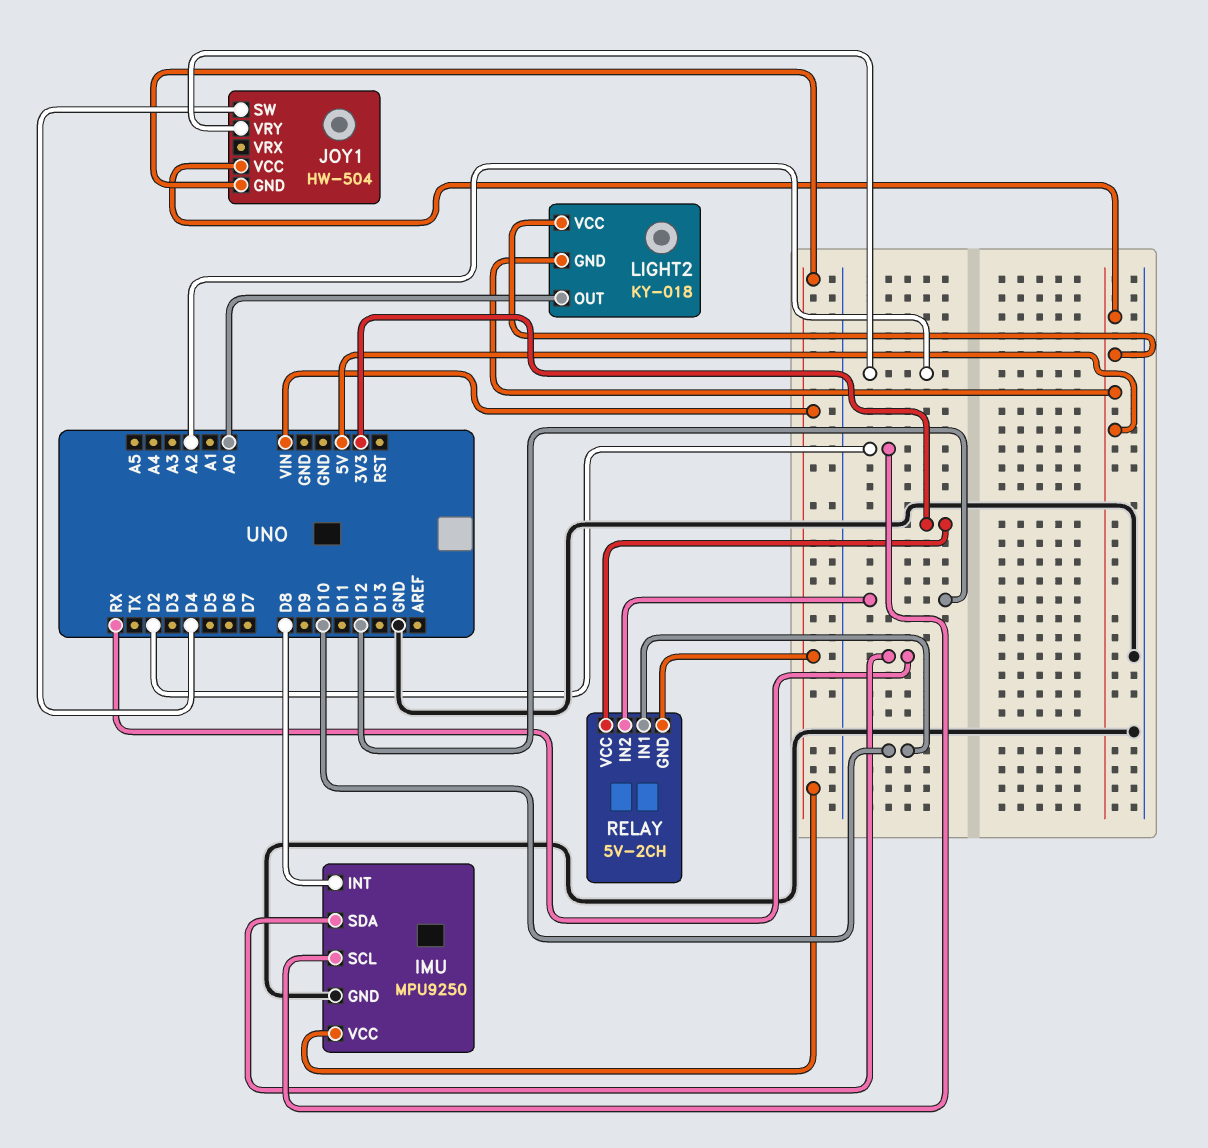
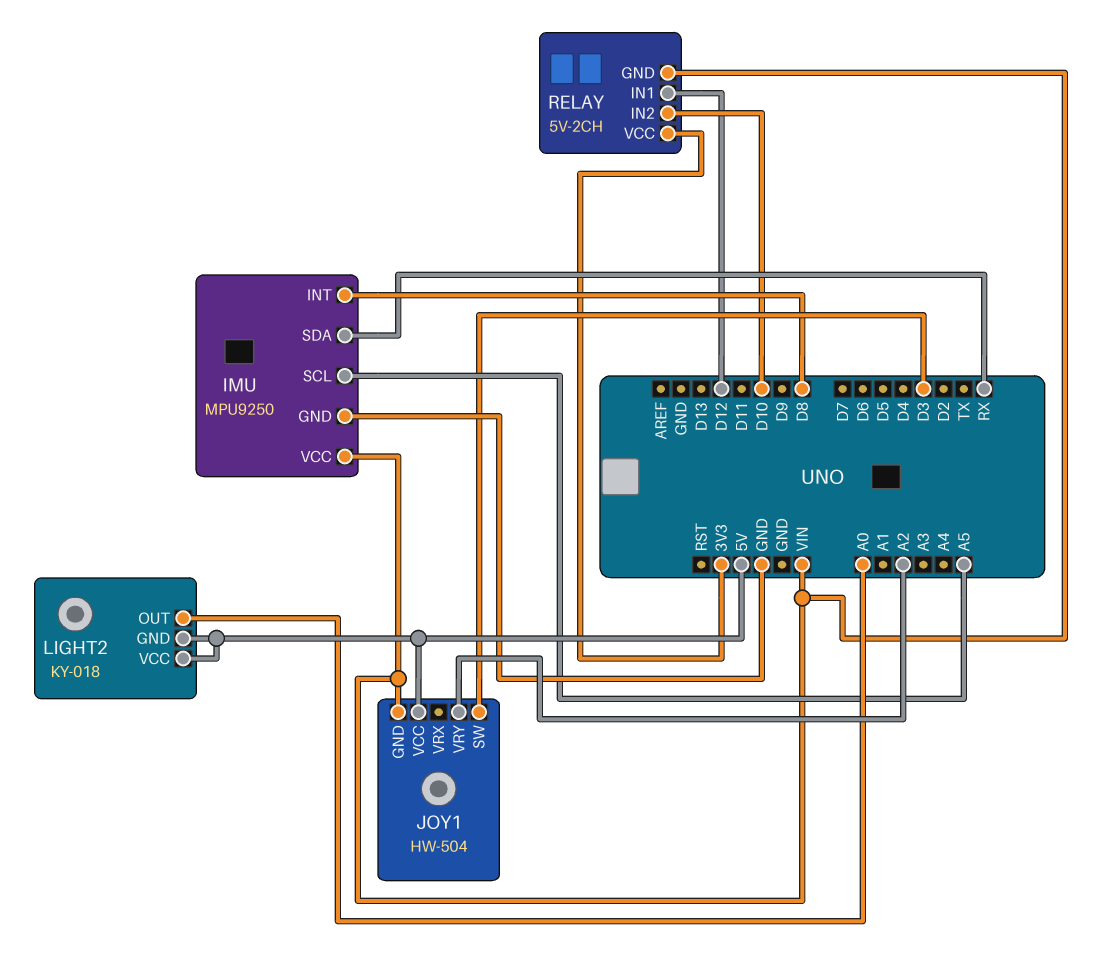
IMU pin SCL: D2 -> A5
JOY1 pin SW: D4 -> D3
RELAY pin IN1: D10 -> D12
RELAY pin IN2: D12 -> D10

